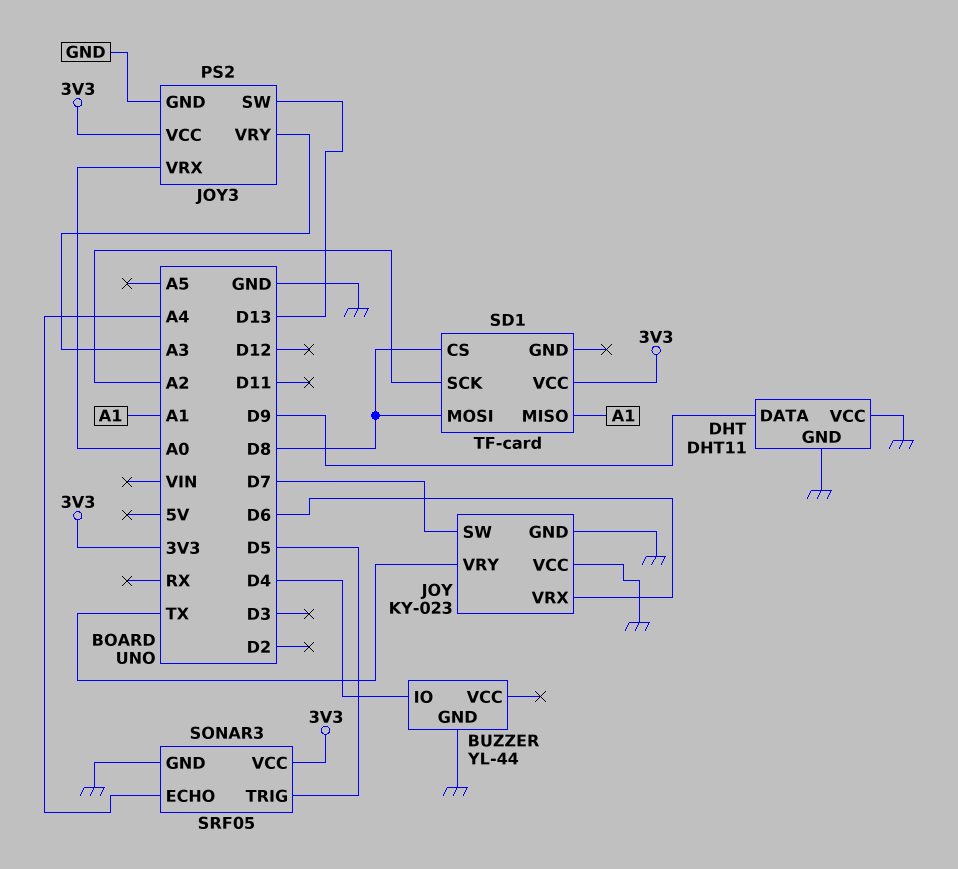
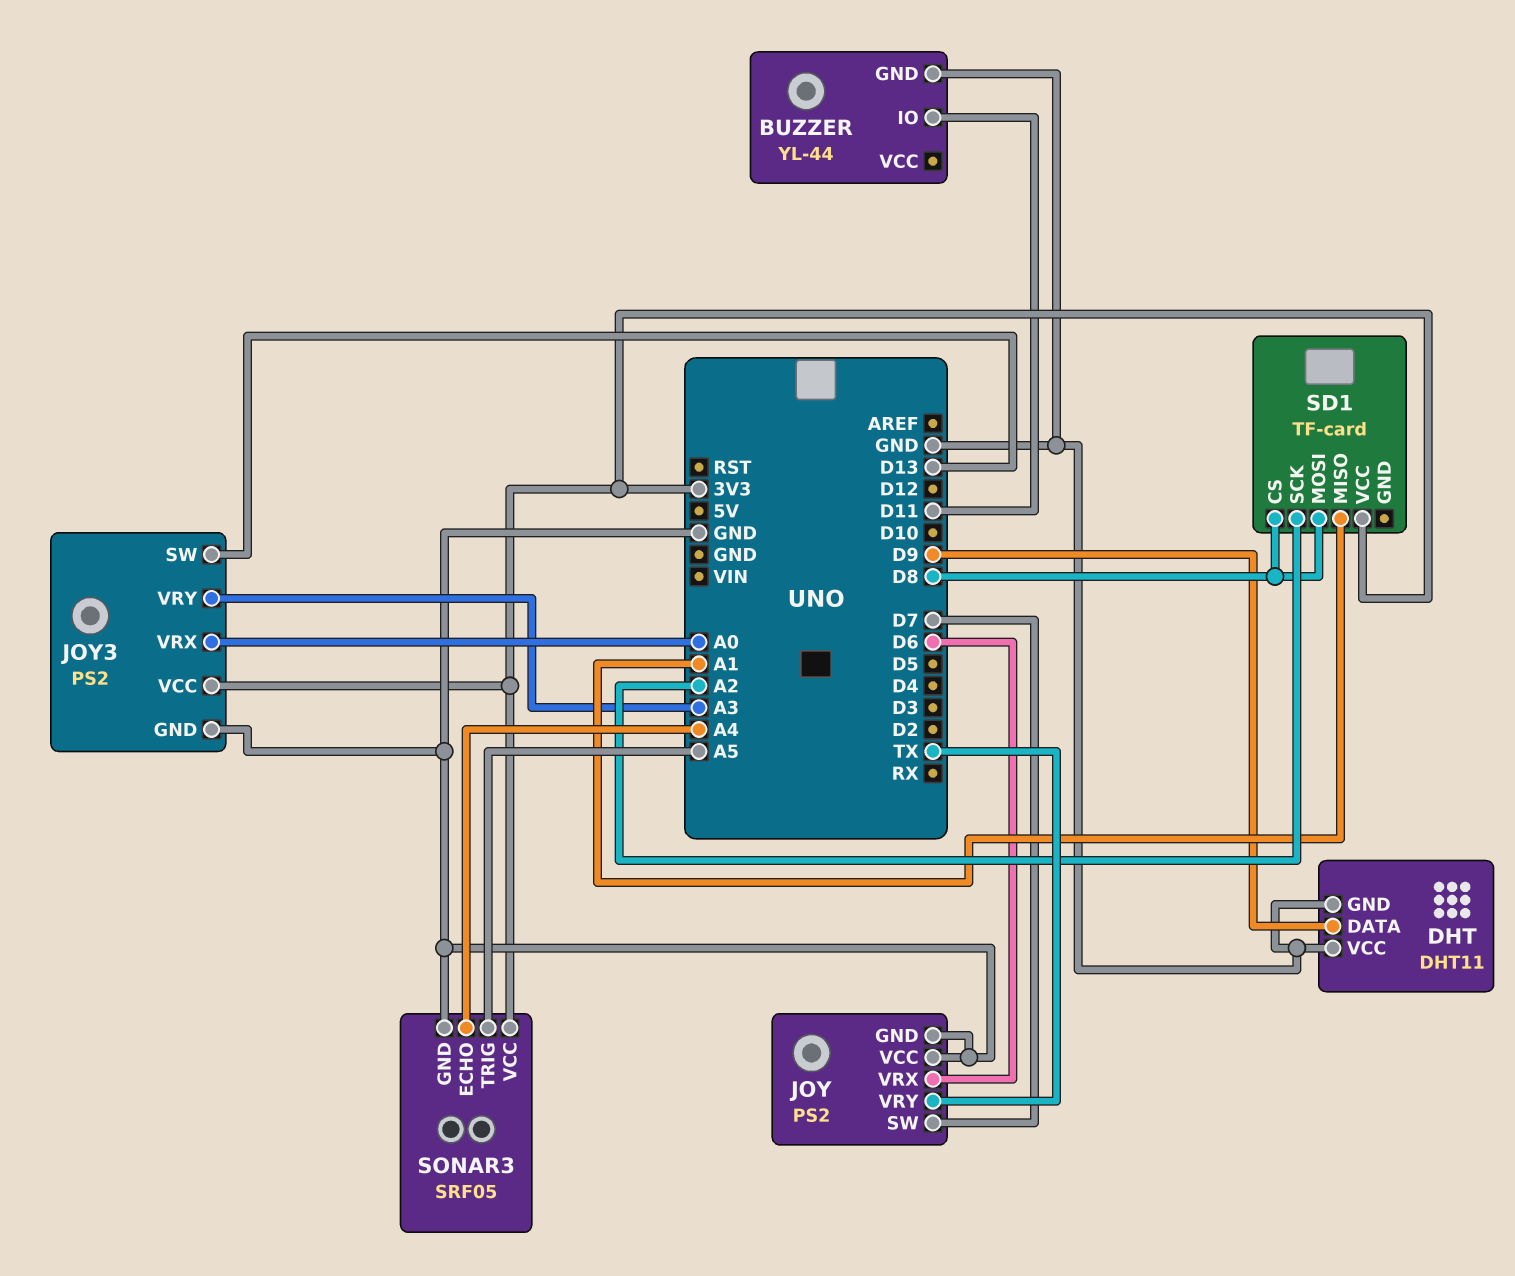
BUZZER pin IO: D4 -> D11
JOY: KY-023 -> PS2
SONAR3 pin TRIG: D5 -> A5

